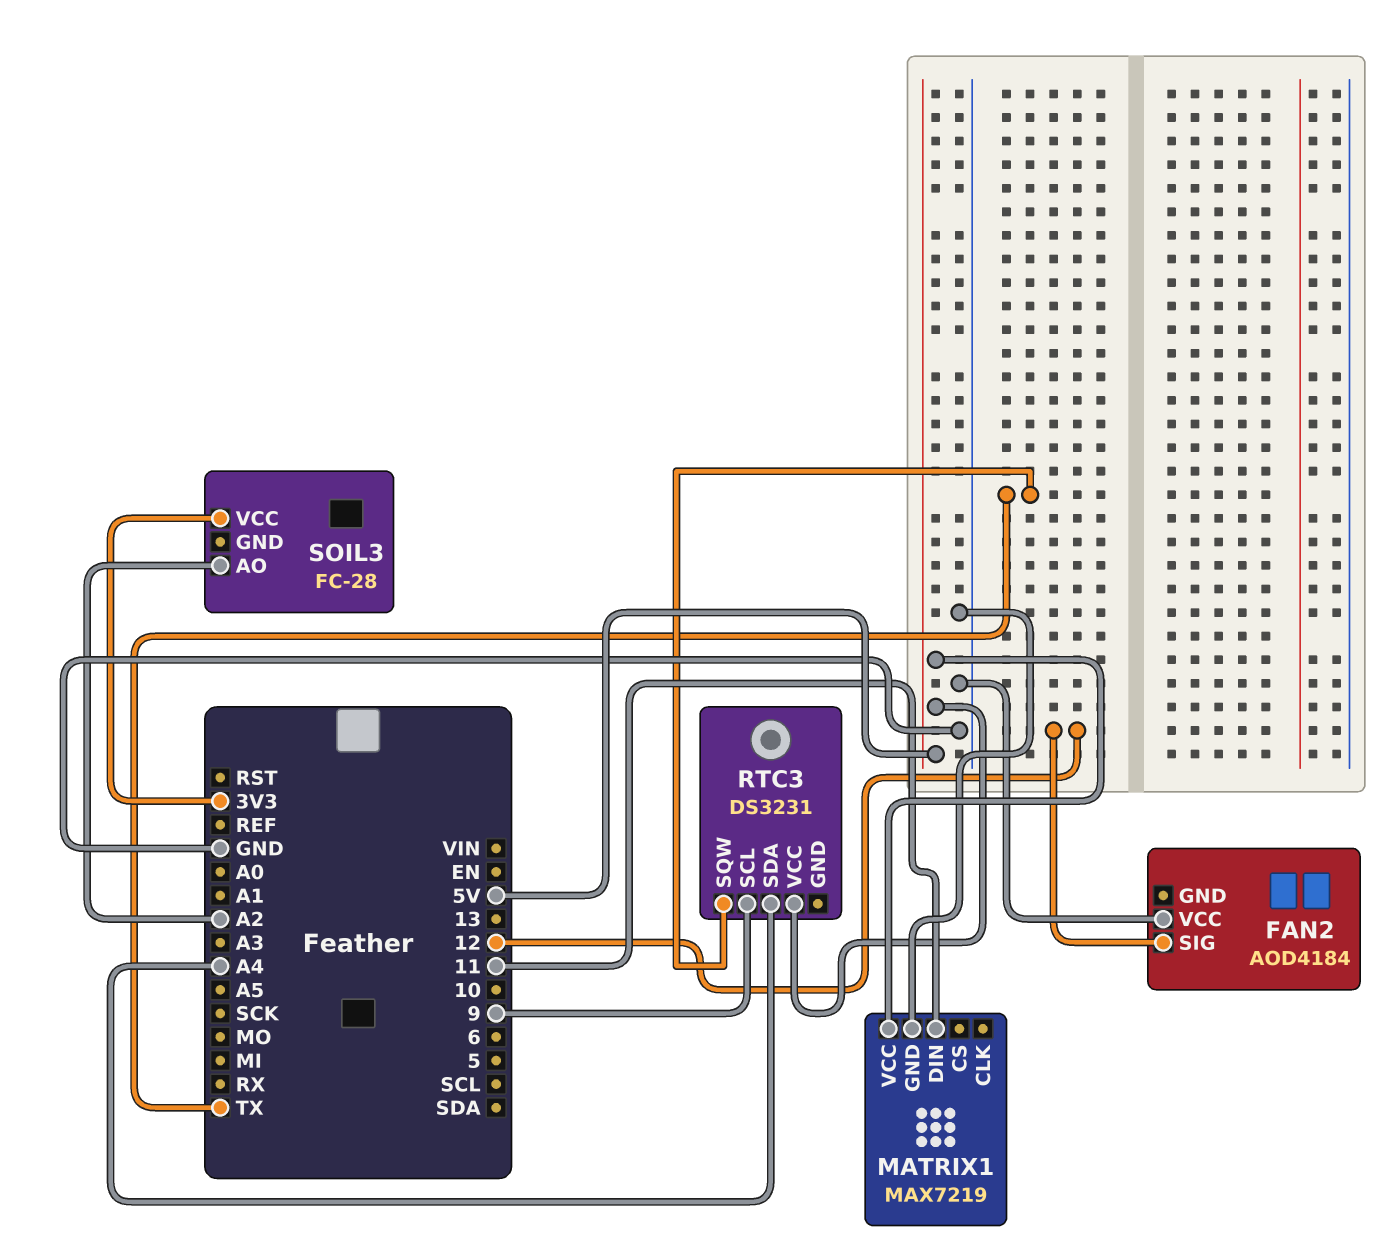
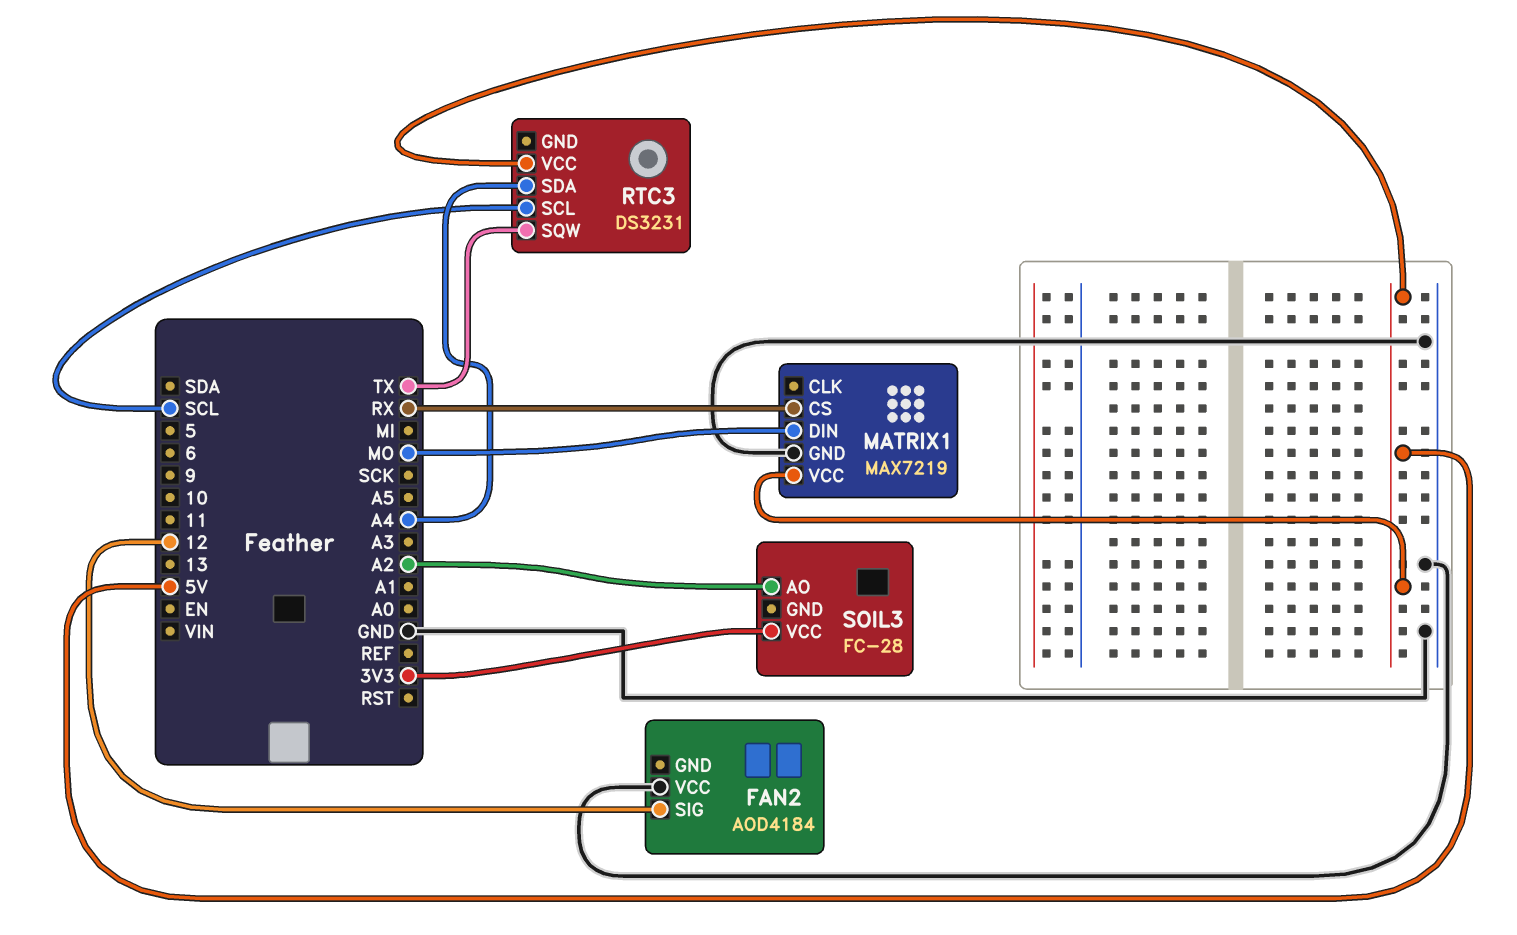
MATRIX1 pin CS: none -> RX
MATRIX1 pin DIN: 11 -> MO
RTC3 pin SCL: 9 -> SCL

